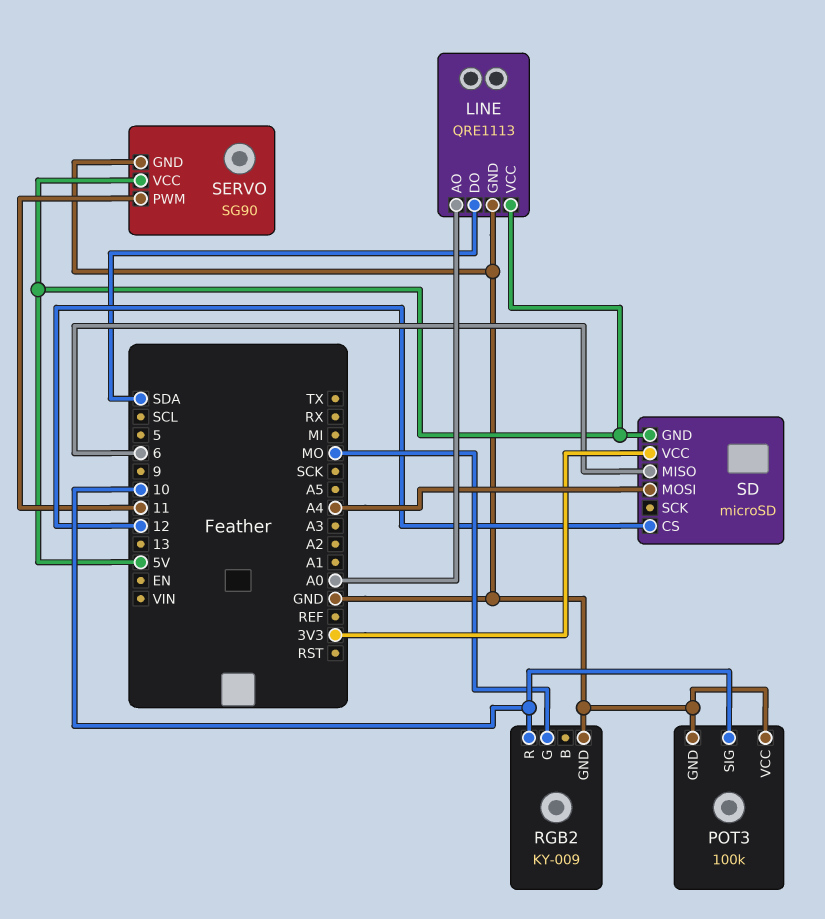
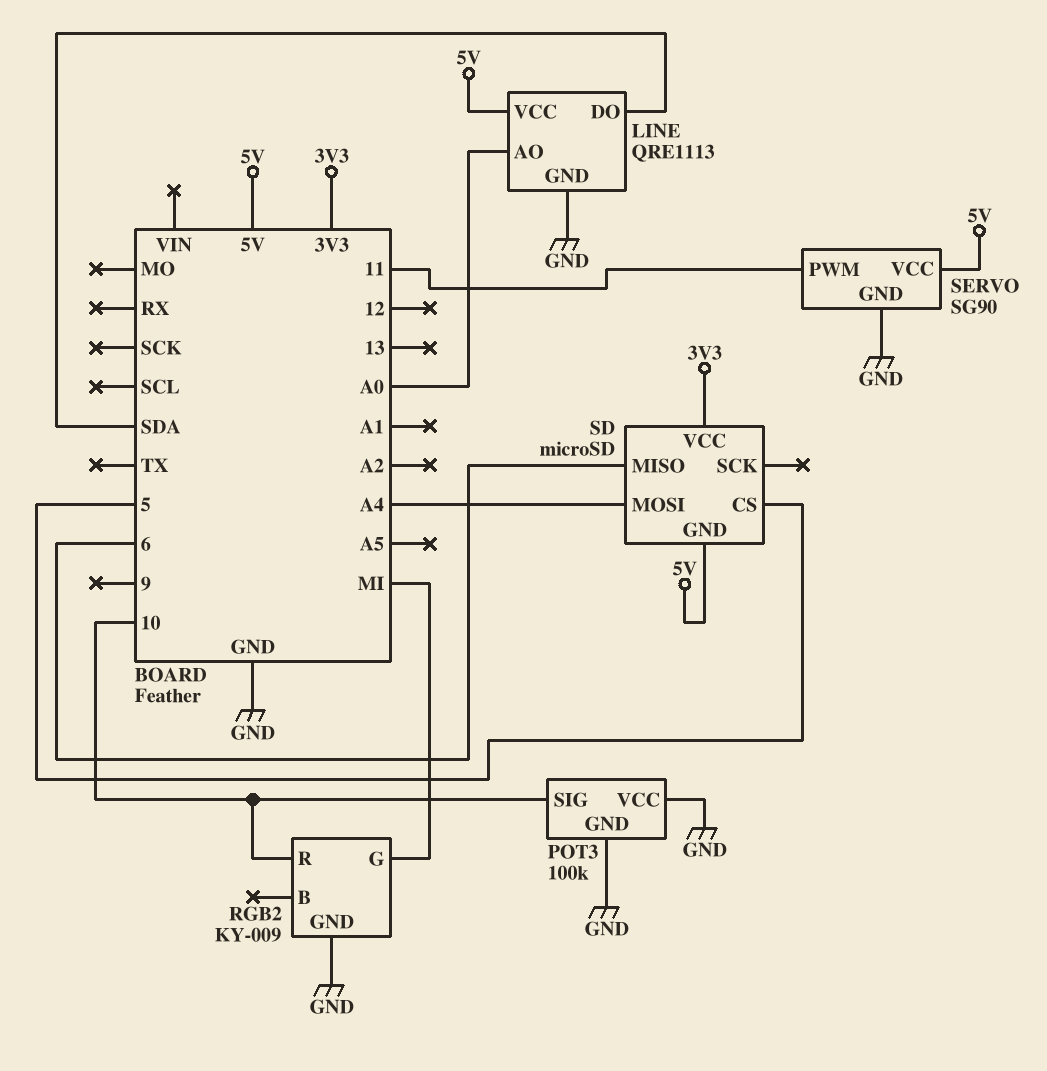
RGB2 pin G: MO -> MI
SD pin CS: 12 -> 5

